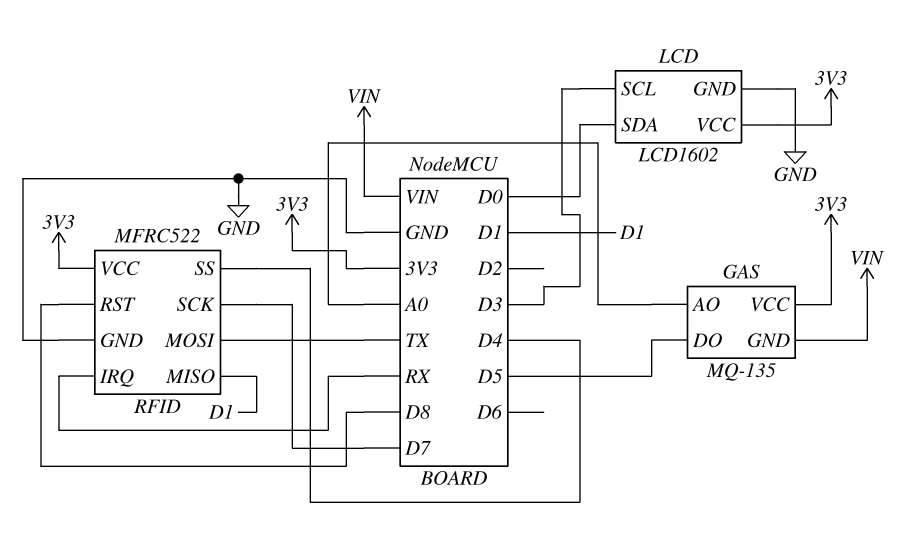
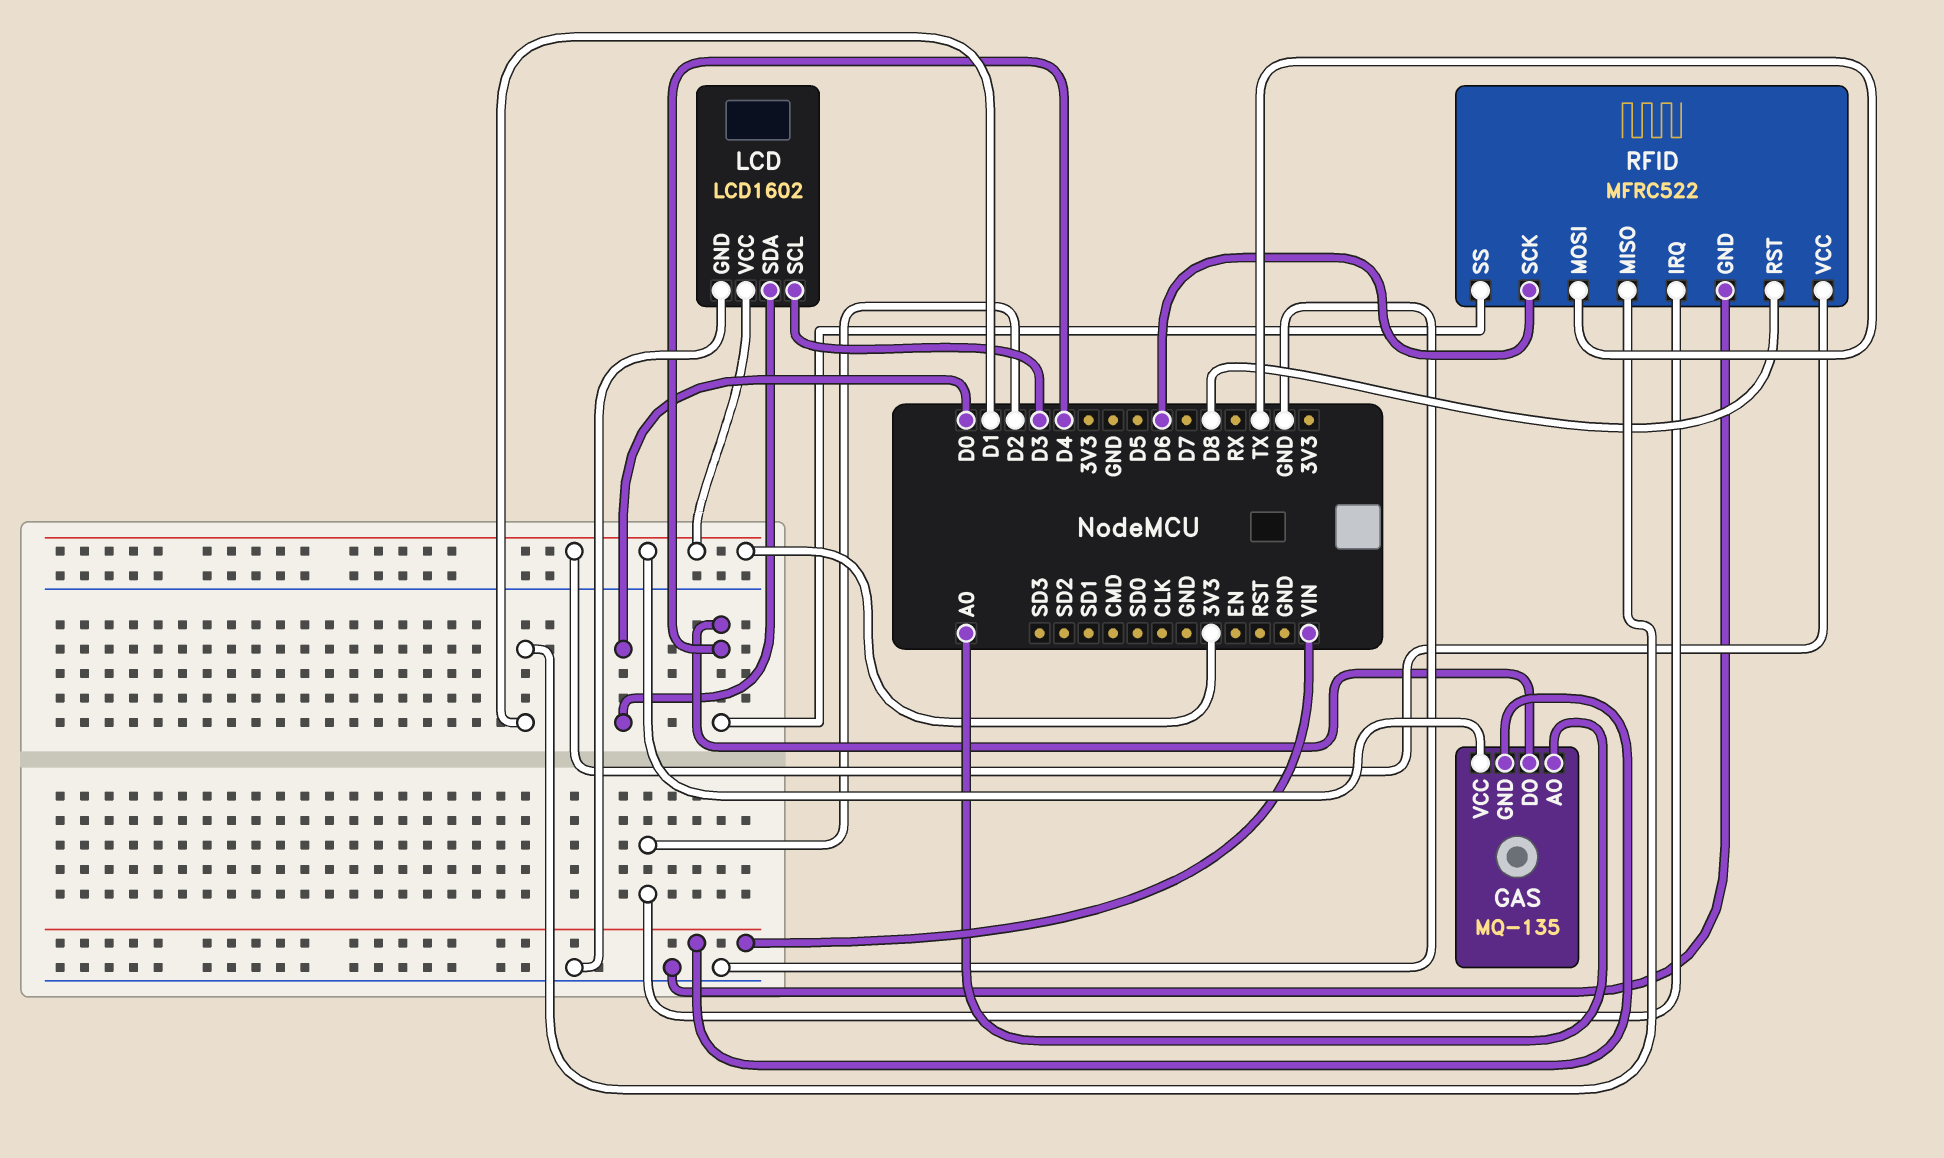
GAS pin DO: D5 -> D4
RFID pin IRQ: RX -> D2
RFID pin SCK: D7 -> D6

